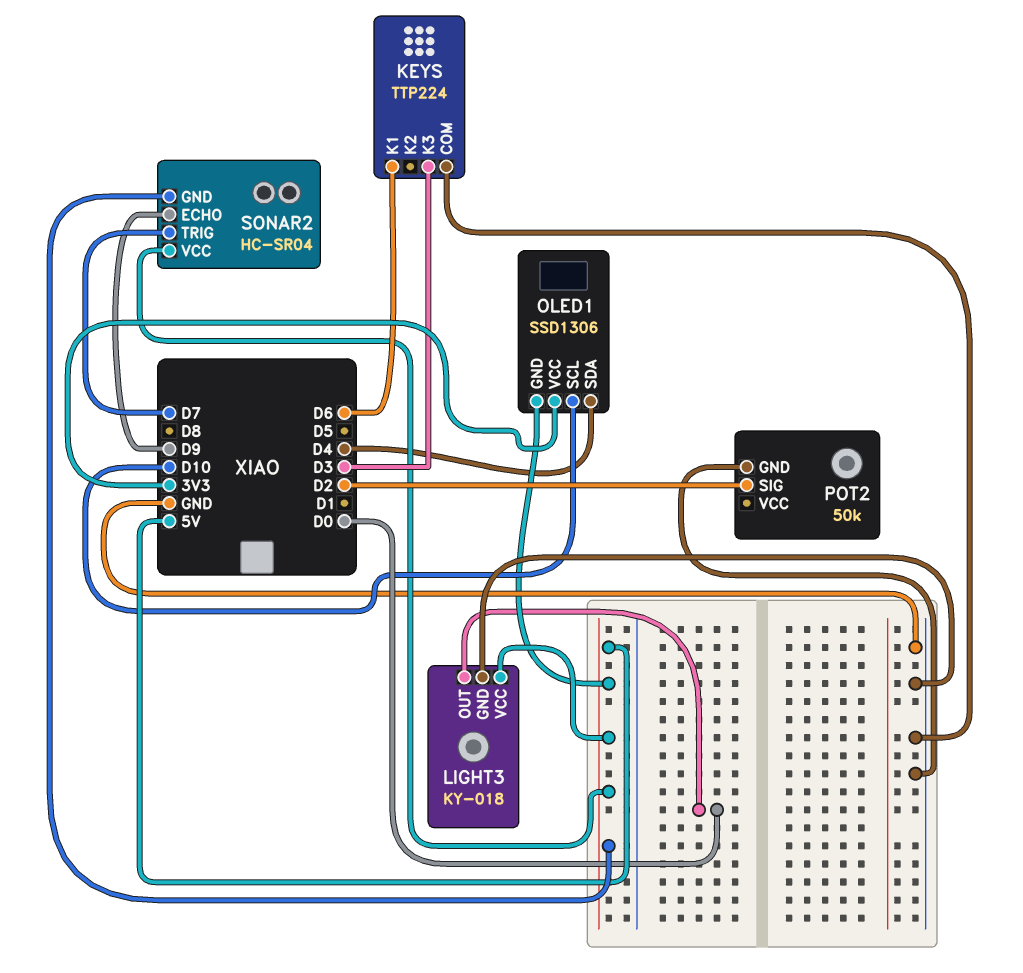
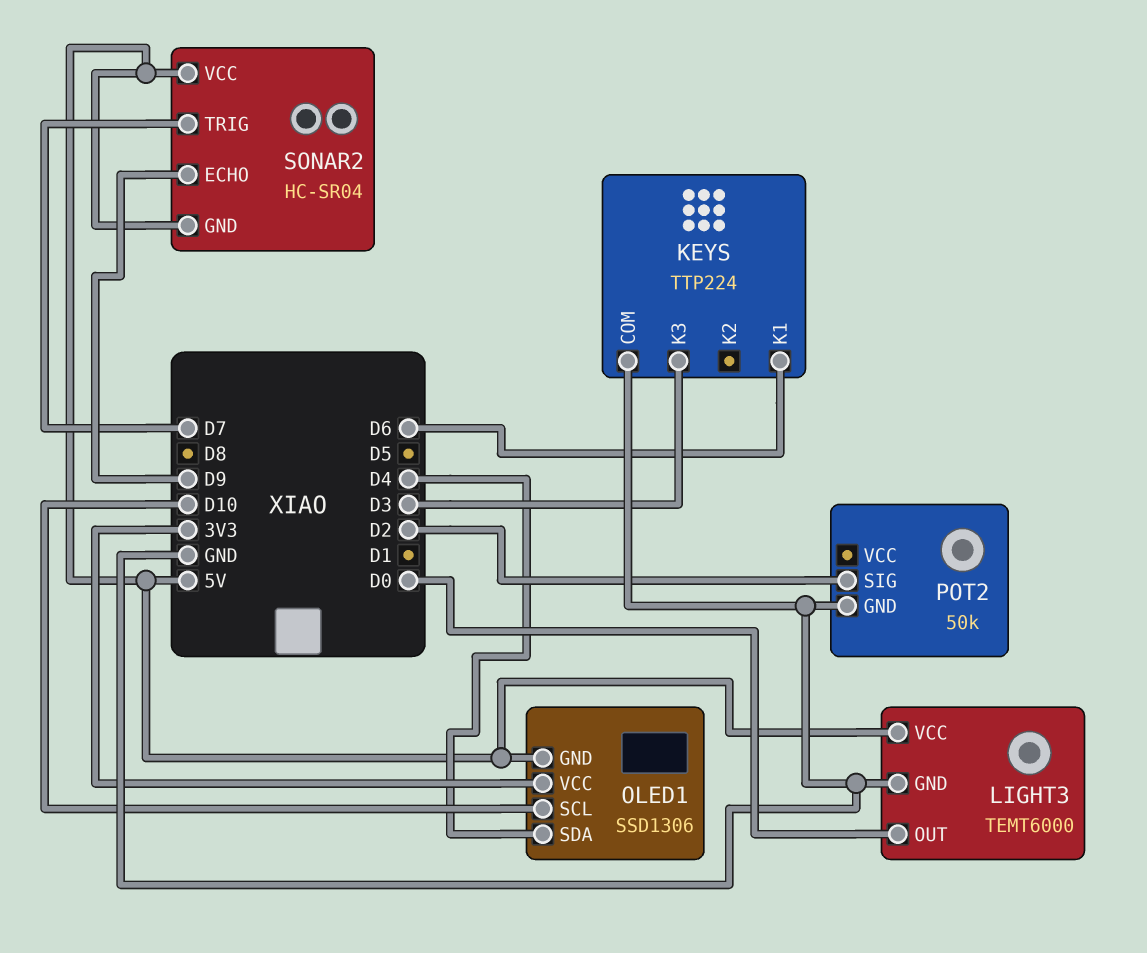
LIGHT3: KY-018 -> TEMT6000

